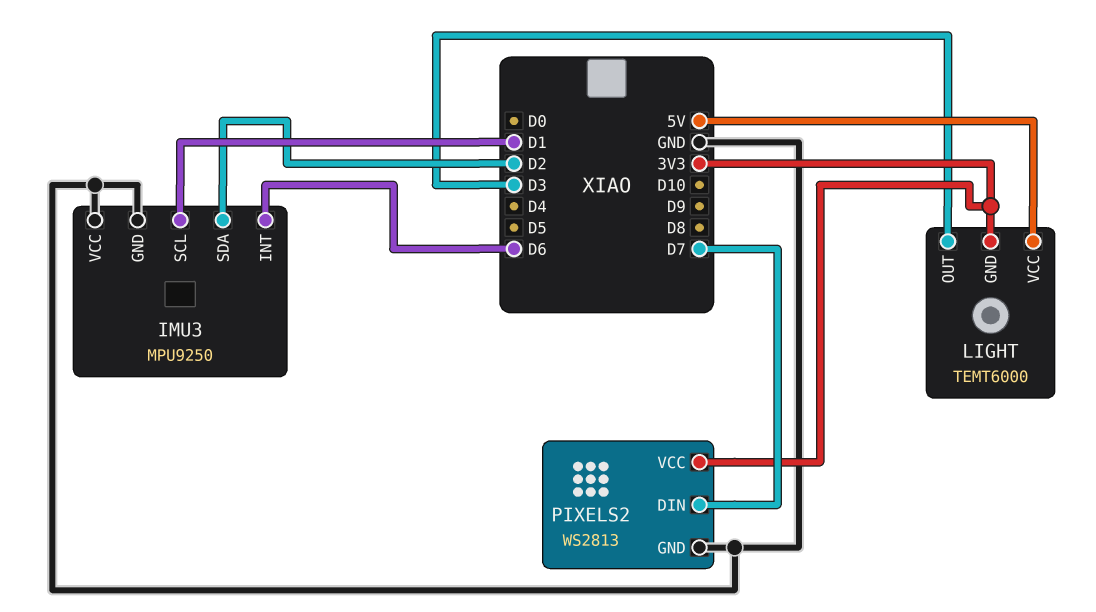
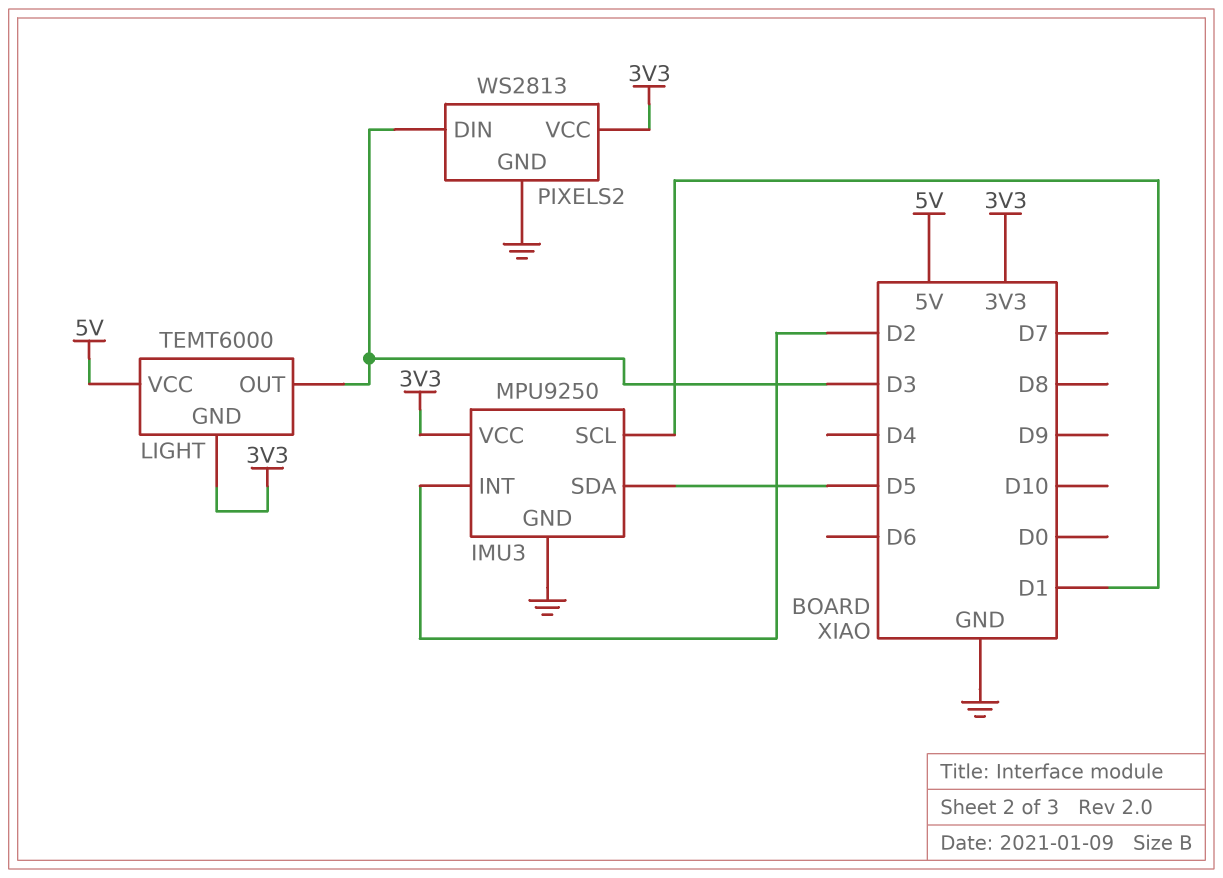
IMU3 pin INT: D6 -> D2
IMU3 pin SDA: D2 -> D5
IMU3 pin VCC: GND -> 3V3
PIXELS2 pin DIN: D7 -> D3

